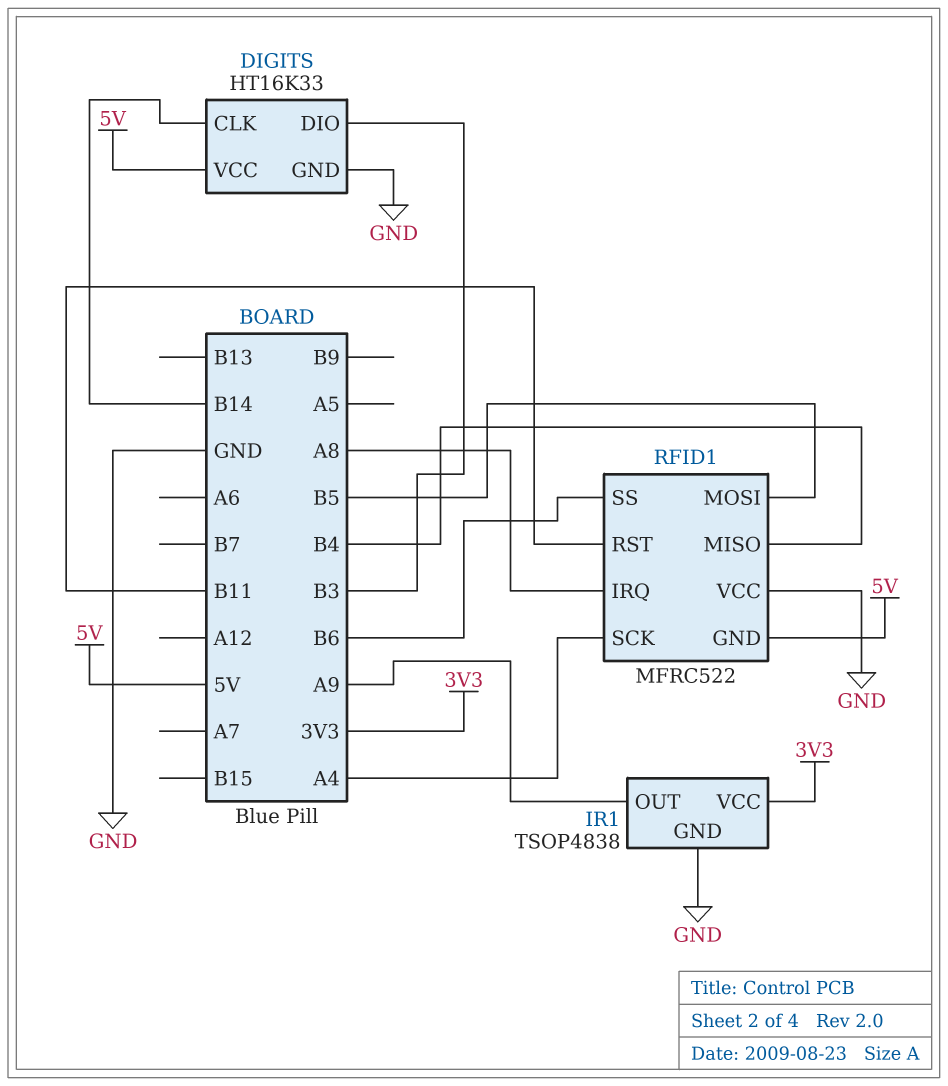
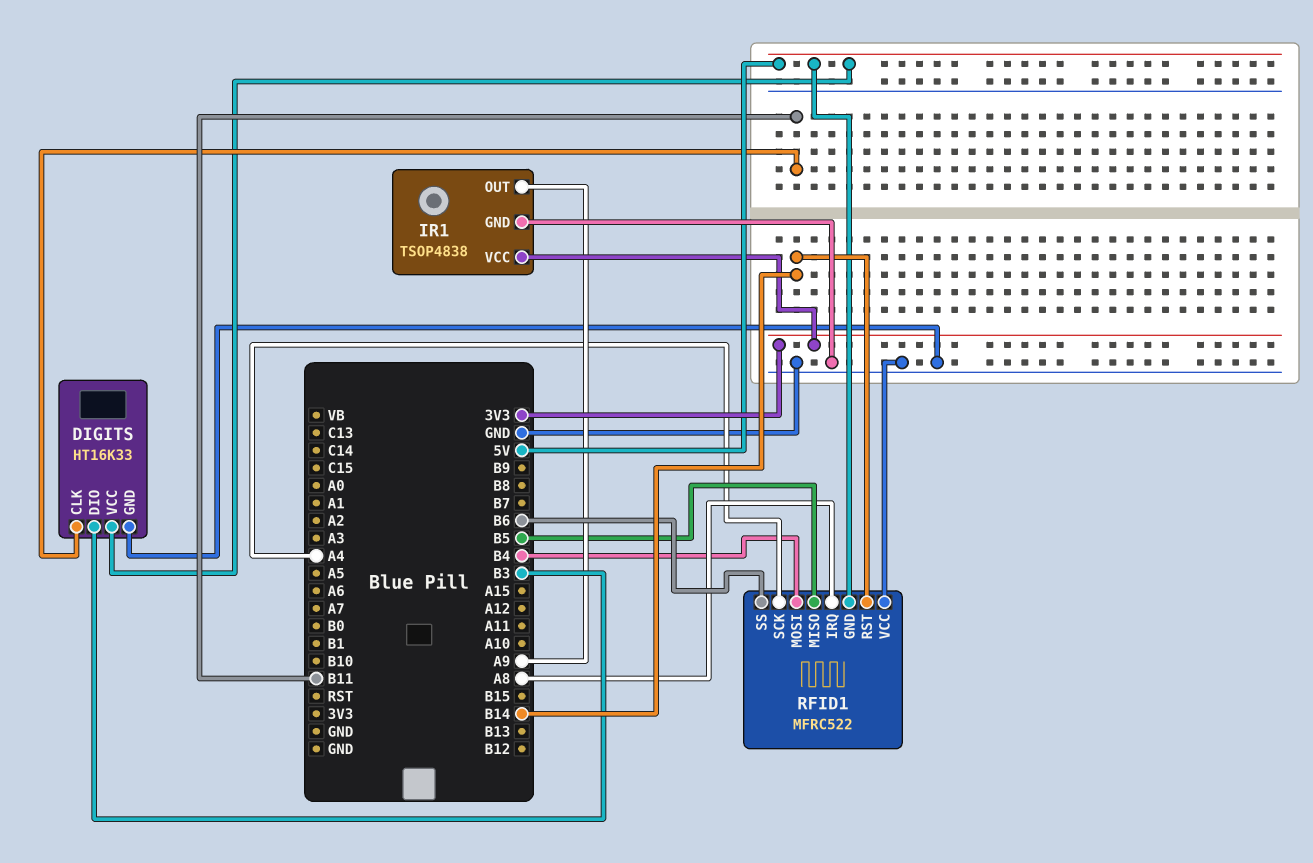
DIGITS pin CLK: B14 -> B11
RFID1 pin MISO: B4 -> B5
RFID1 pin MOSI: B5 -> B4
RFID1 pin RST: B11 -> B14

